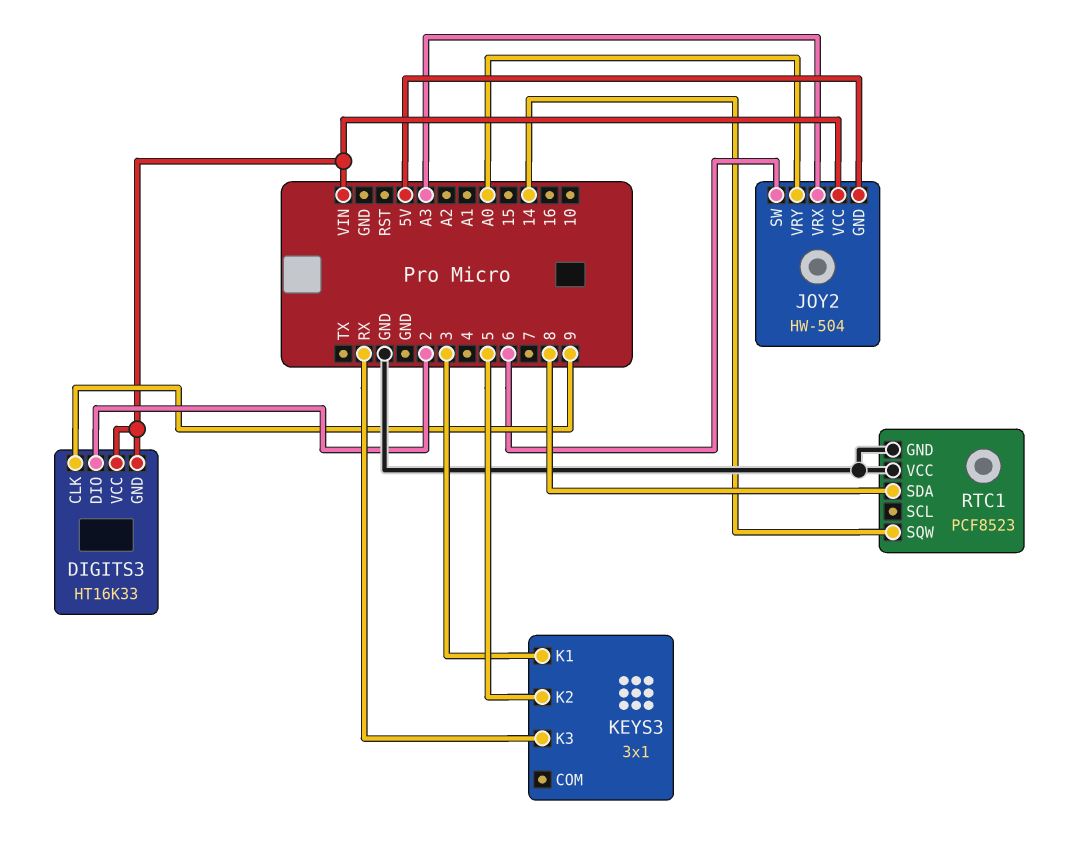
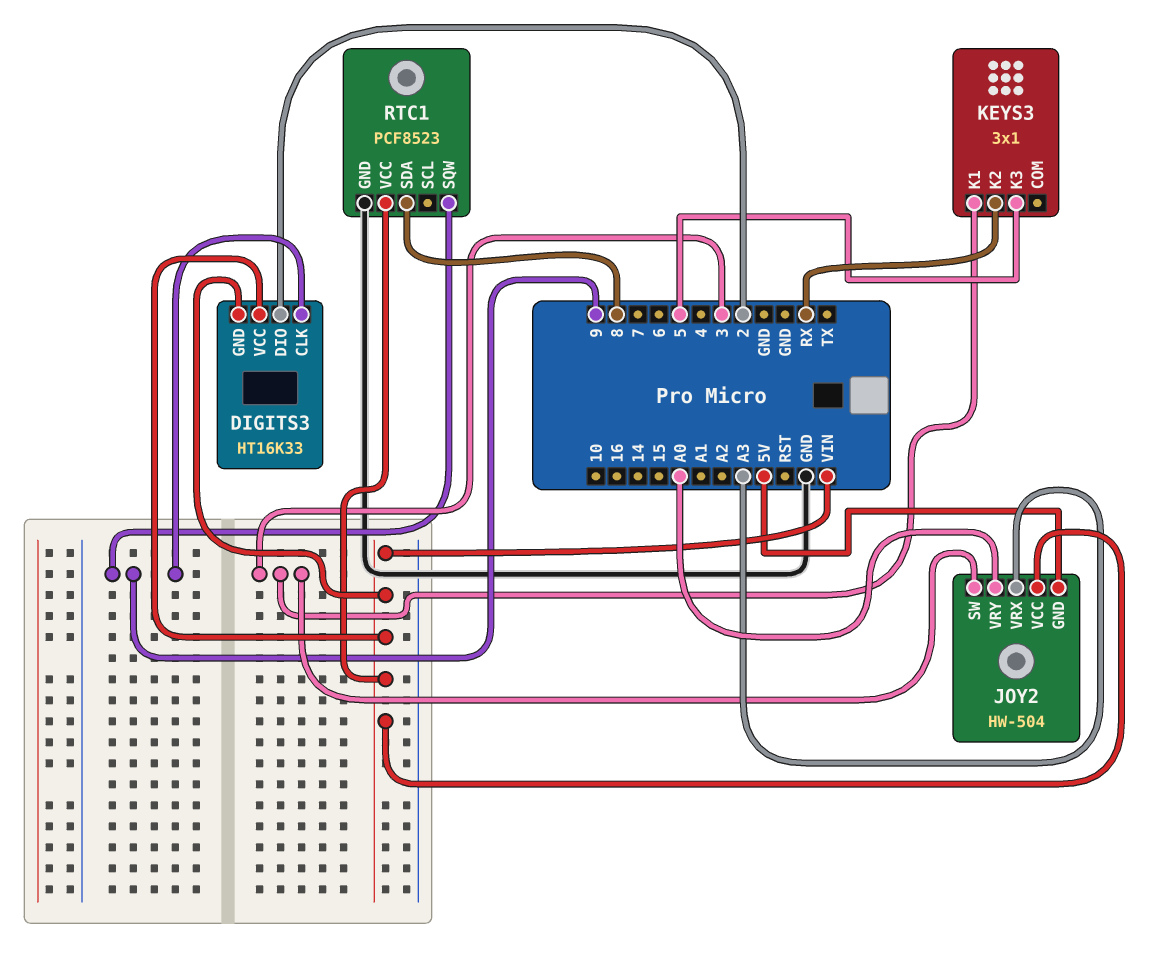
JOY2 pin SW: 6 -> 3
KEYS3 pin K2: 5 -> RX
KEYS3 pin K3: RX -> 5
RTC1 pin SQW: 14 -> 9
RTC1 pin VCC: GND -> VIN

